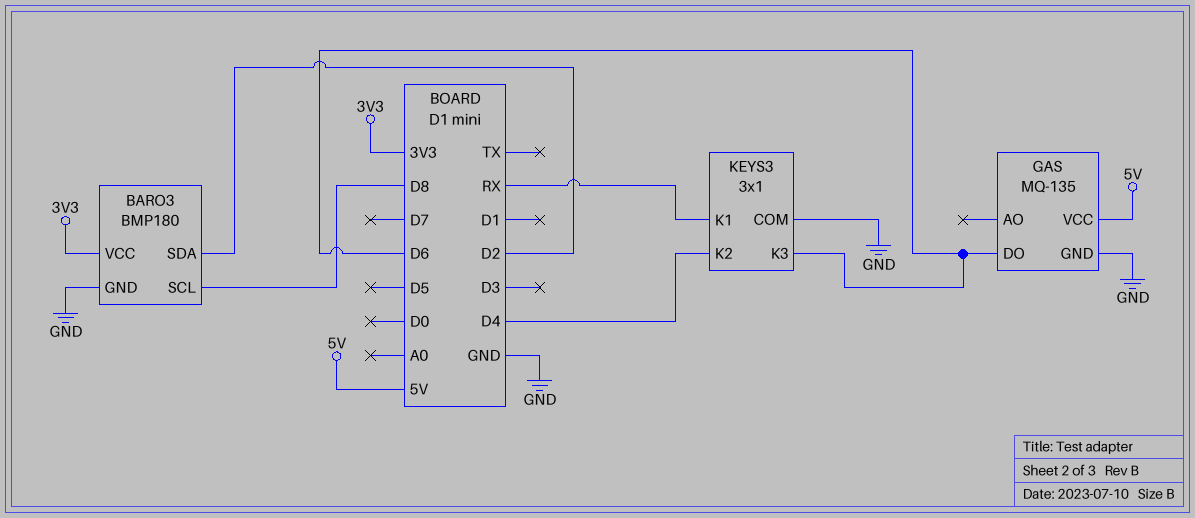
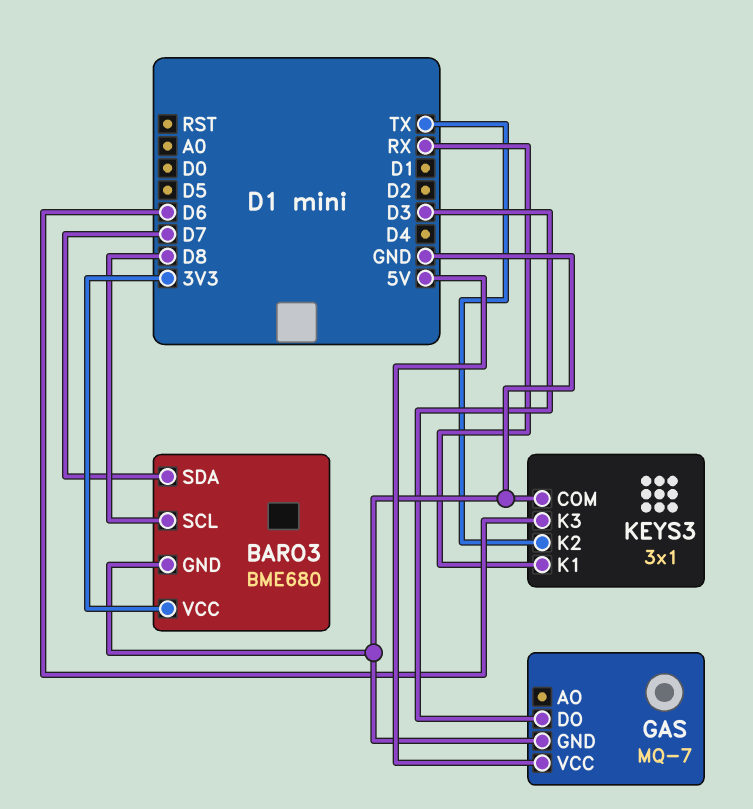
BARO3: BMP180 -> BME680
BARO3 pin SDA: D2 -> D7
GAS: MQ-135 -> MQ-7
GAS pin DO: D6 -> D3
KEYS3 pin K2: D4 -> TX

